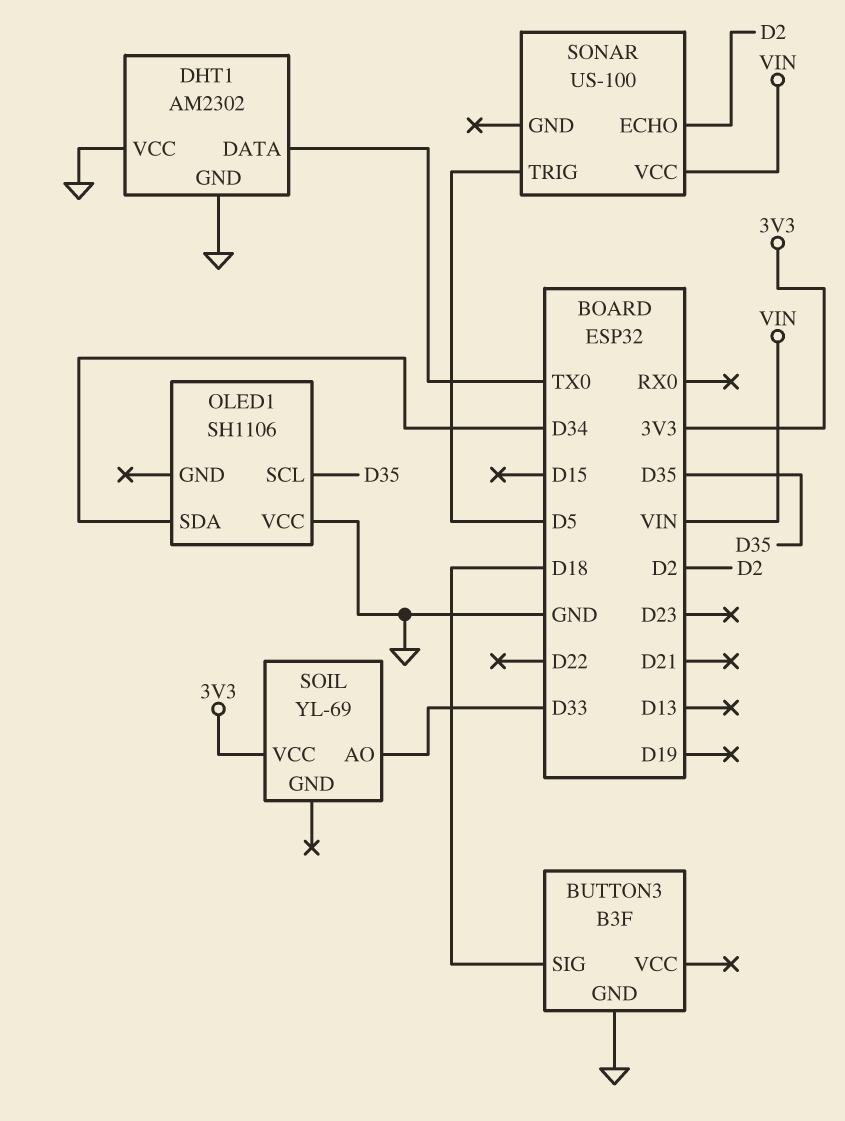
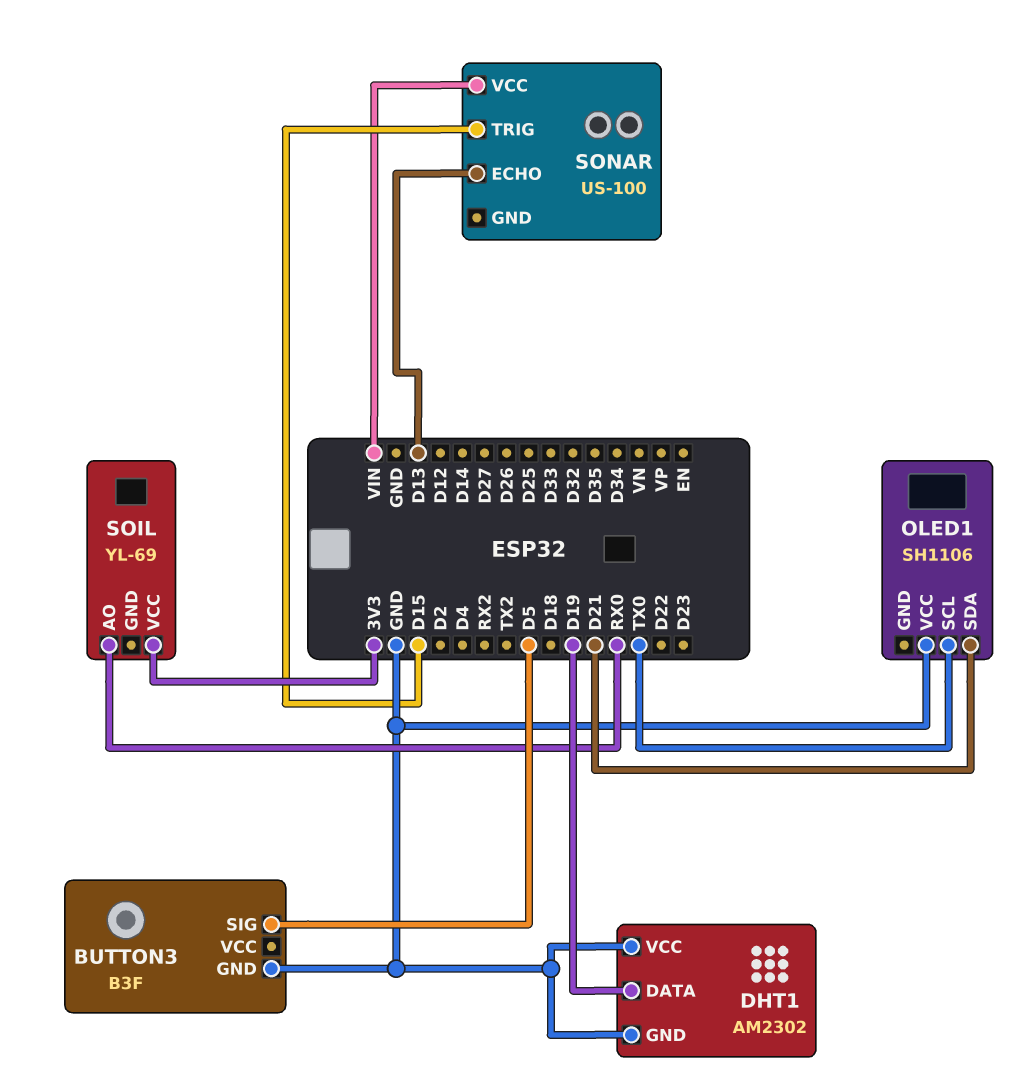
BUTTON3 pin SIG: D18 -> D5
DHT1 pin DATA: TX0 -> D19
OLED1 pin SCL: D35 -> TX0
OLED1 pin SDA: D34 -> D21
SOIL pin AO: D33 -> RX0
SONAR pin ECHO: D2 -> D13
SONAR pin TRIG: D5 -> D15

